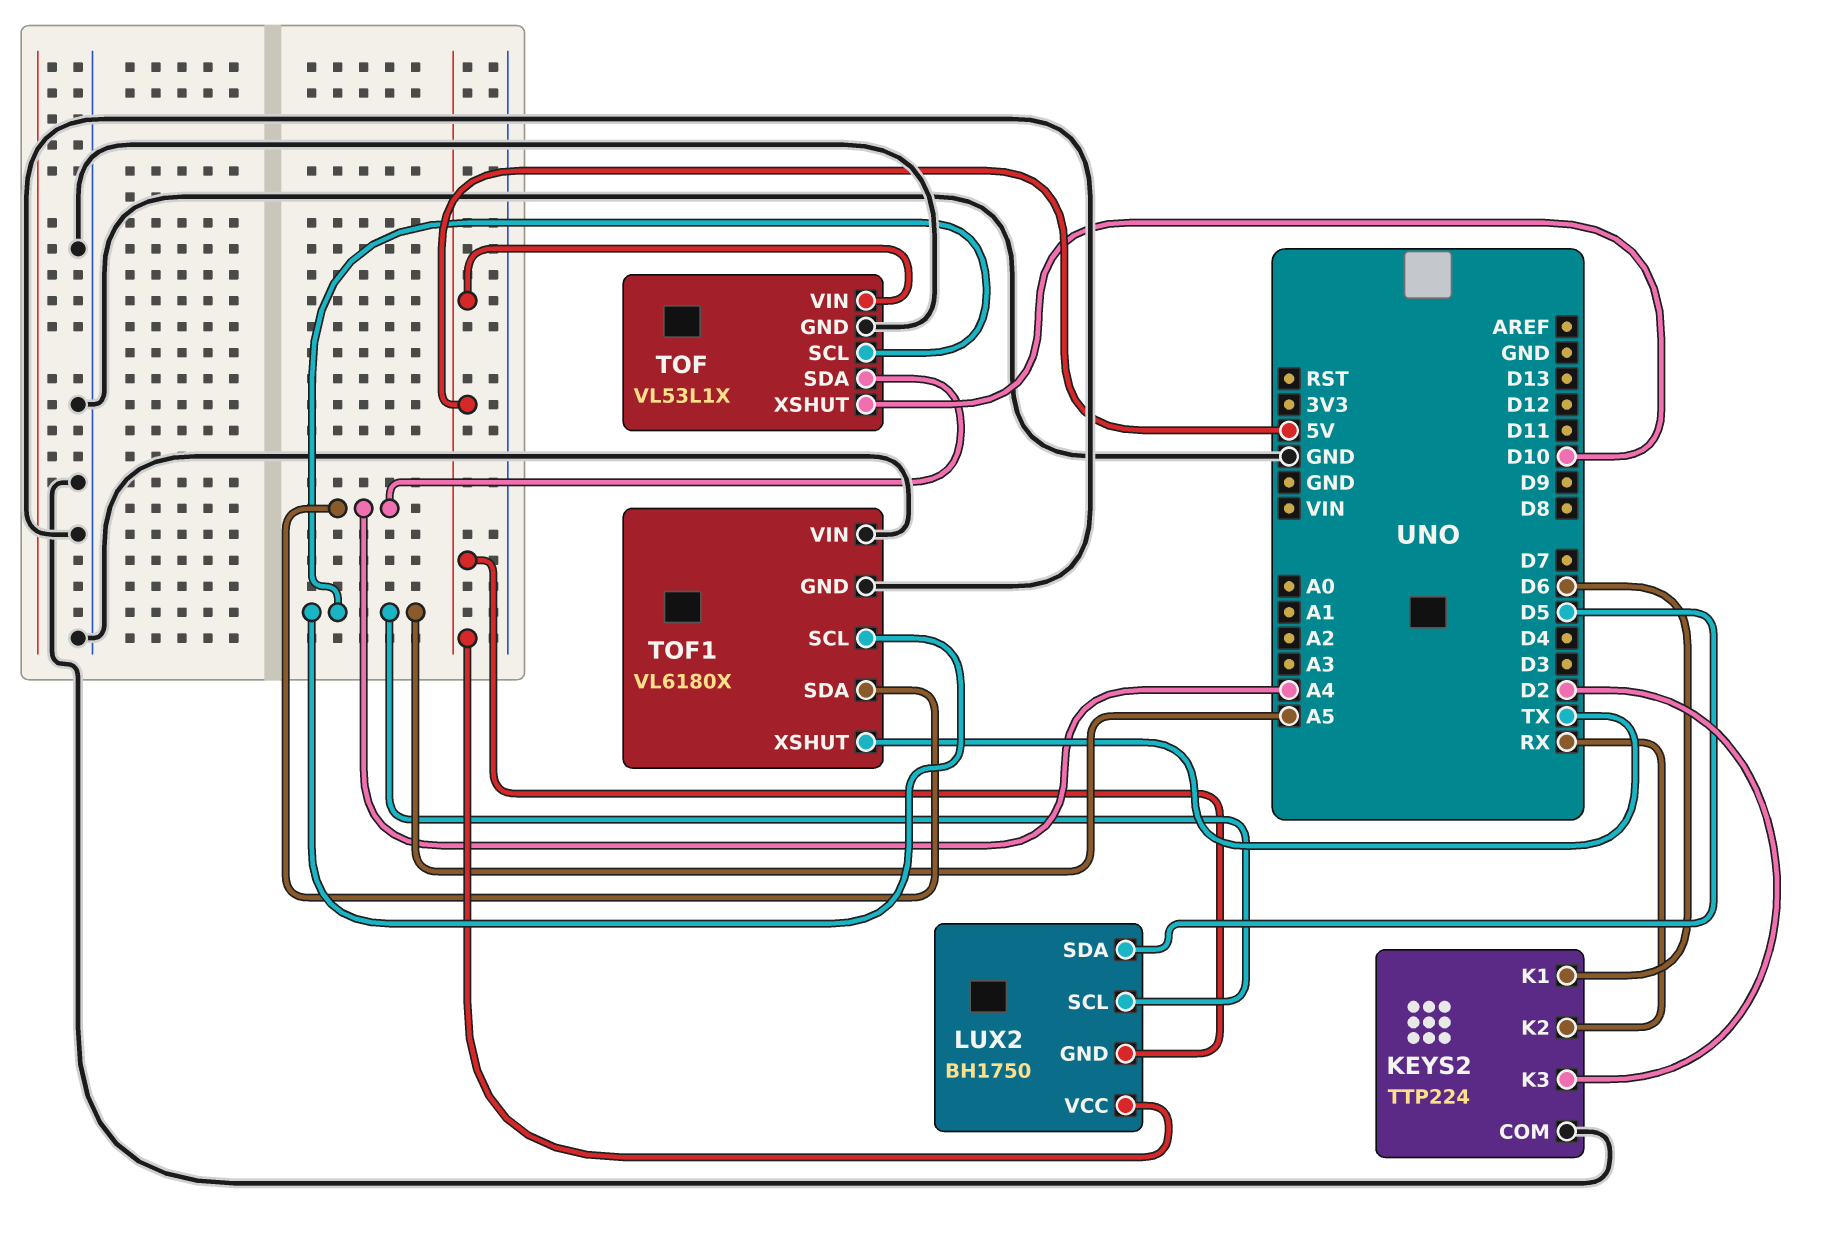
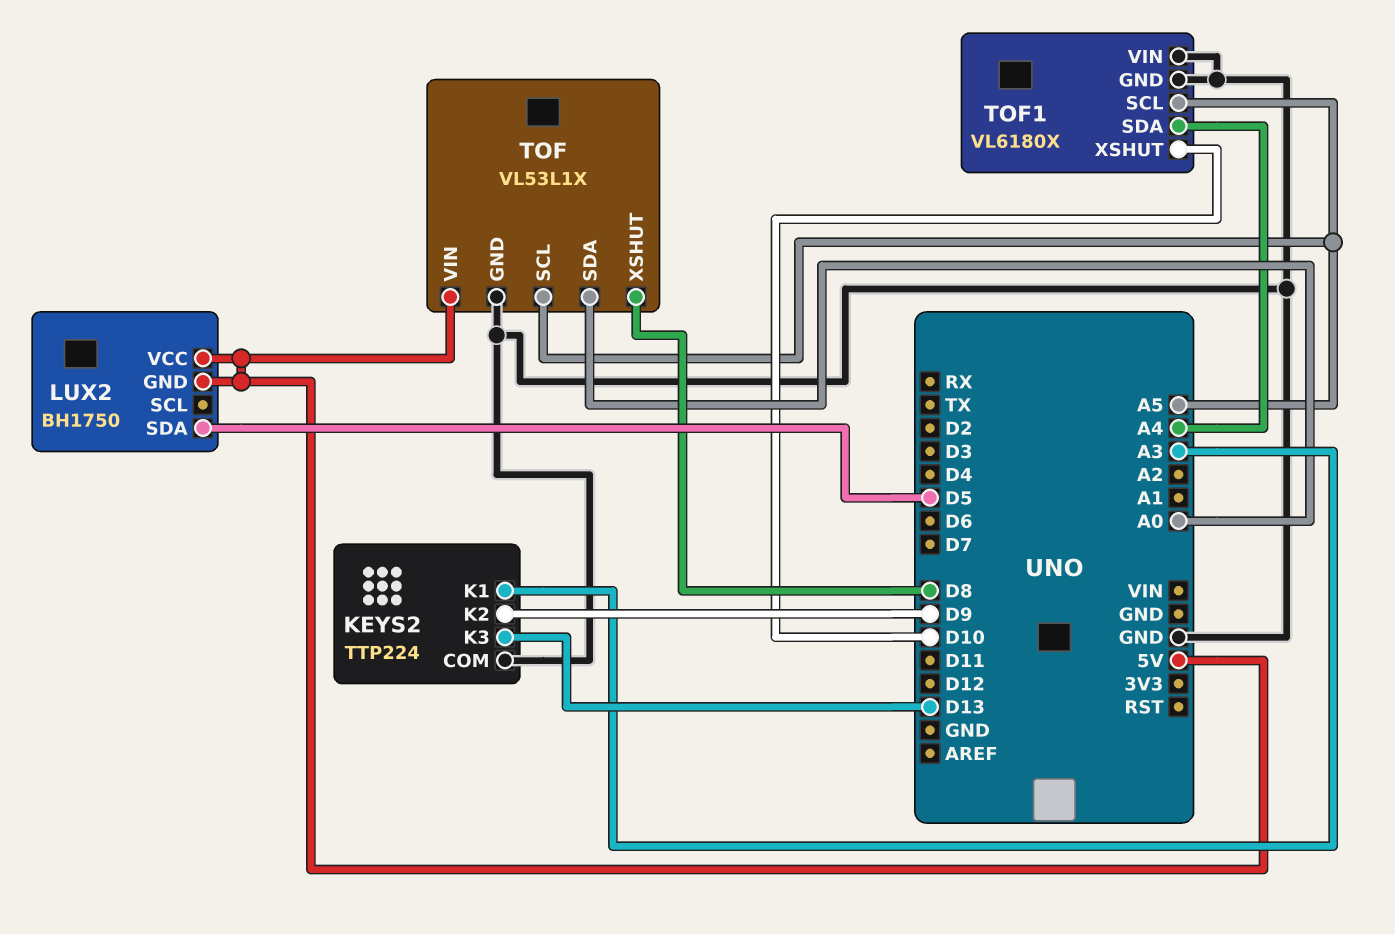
KEYS2 pin K1: D6 -> A3
KEYS2 pin K2: RX -> D9
KEYS2 pin K3: D2 -> D13
LUX2 pin SCL: A5 -> none
TOF pin SDA: A4 -> A0
TOF pin XSHUT: D10 -> D8
TOF1 pin XSHUT: TX -> D10

